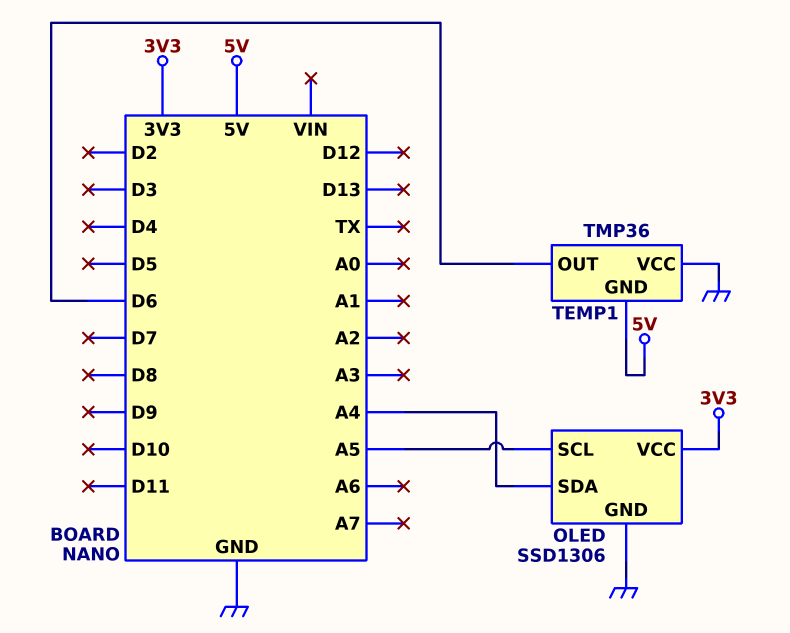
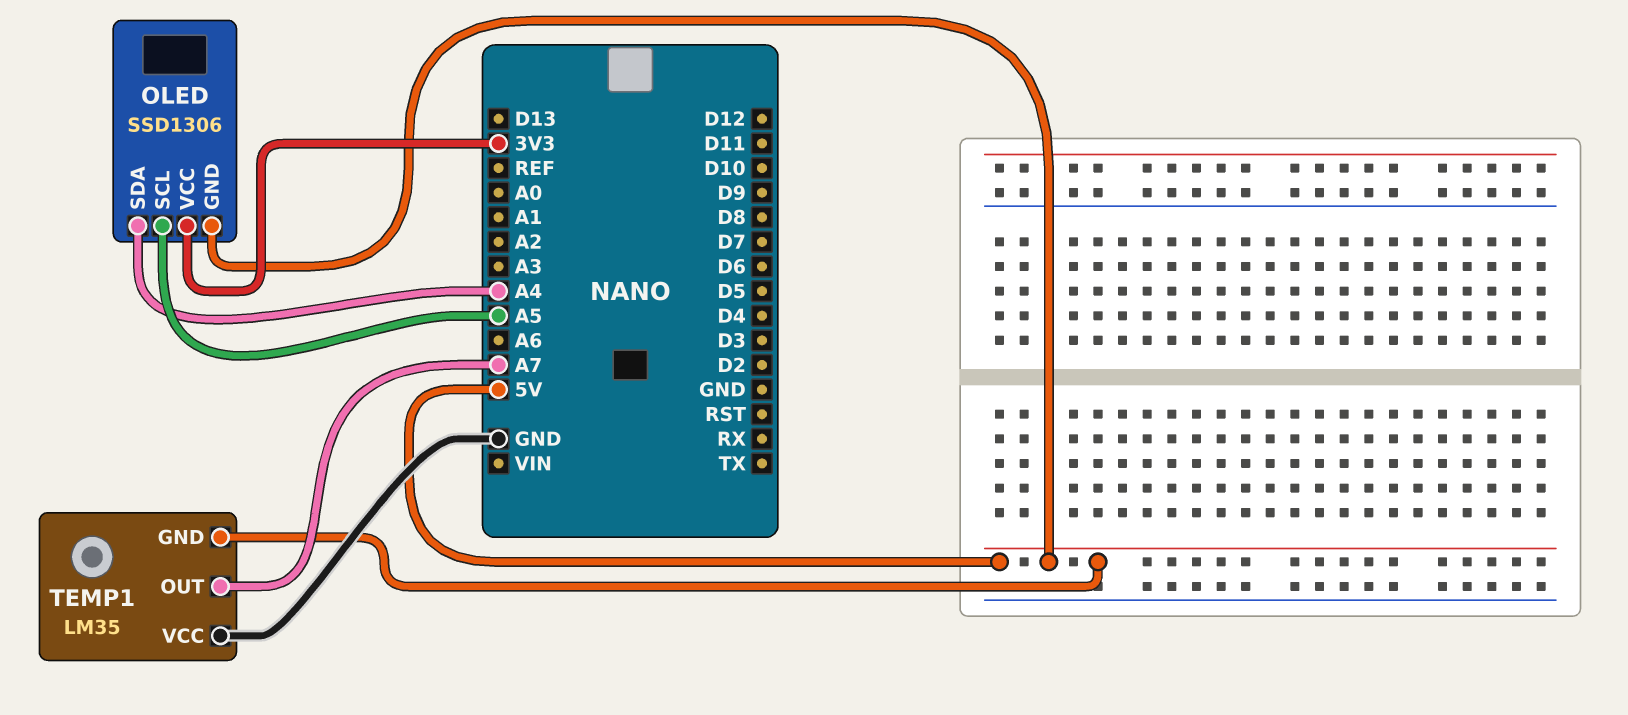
OLED pin GND: GND -> 5V
TEMP1: TMP36 -> LM35
TEMP1 pin OUT: D6 -> A7

